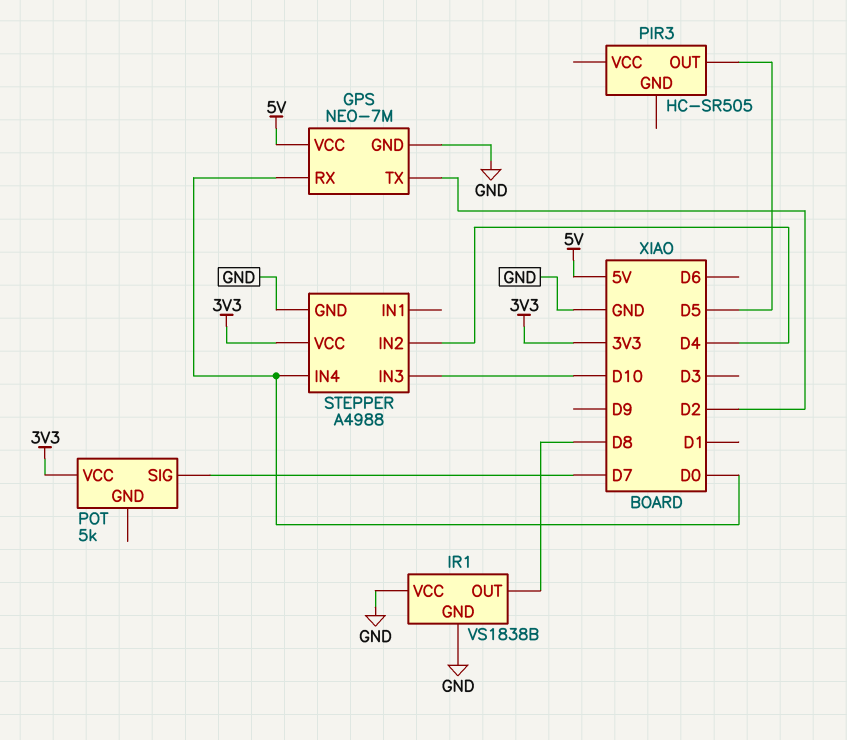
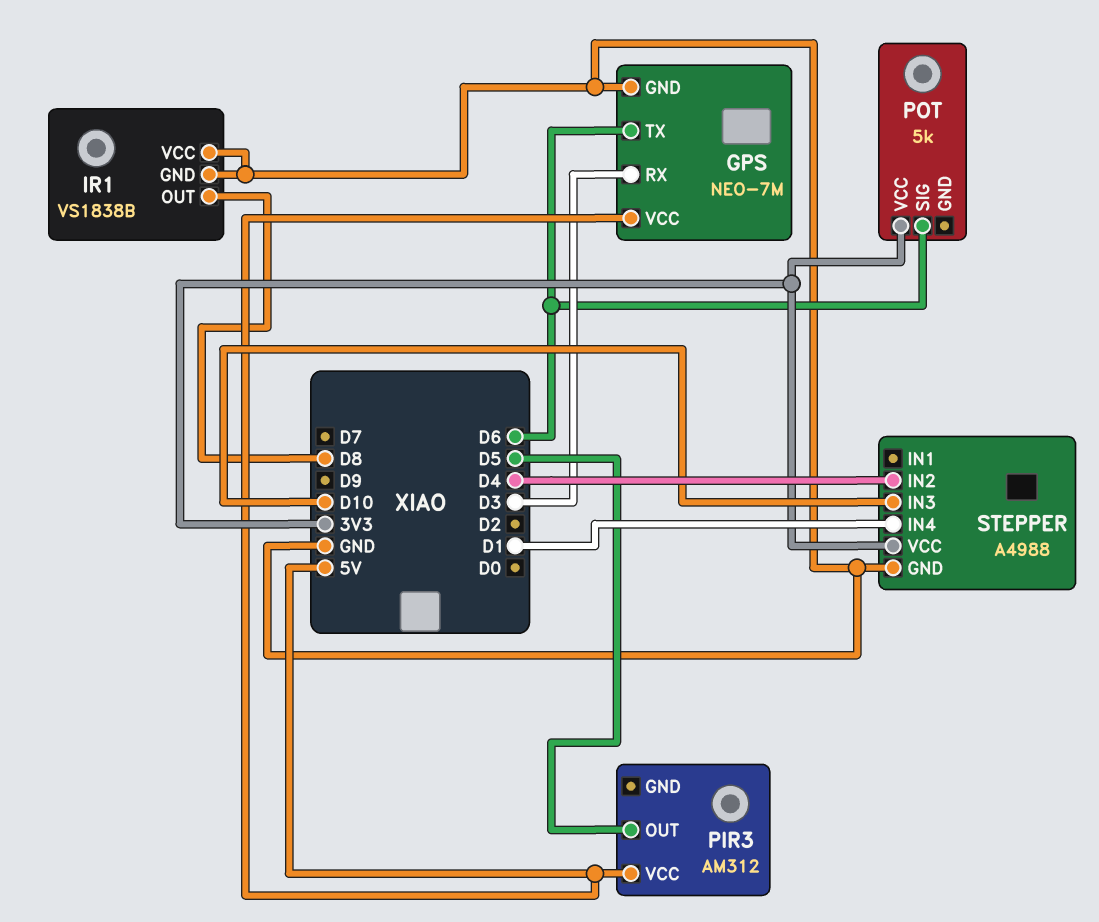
GPS pin RX: D0 -> D3
GPS pin TX: D2 -> D6
PIR3: HC-SR505 -> AM312
PIR3 pin VCC: none -> 5V
POT pin SIG: D7 -> D6
STEPPER pin IN4: D0 -> D1

